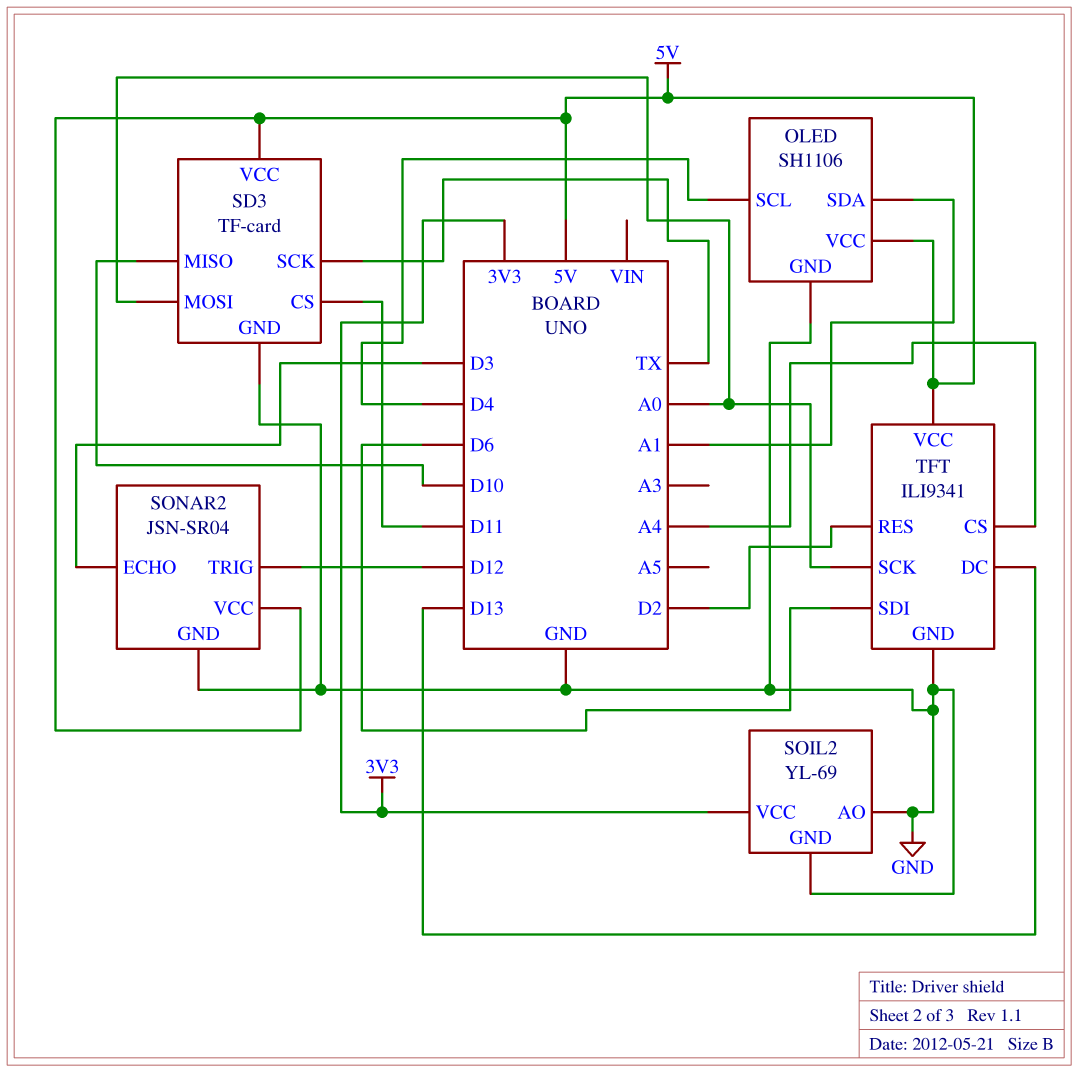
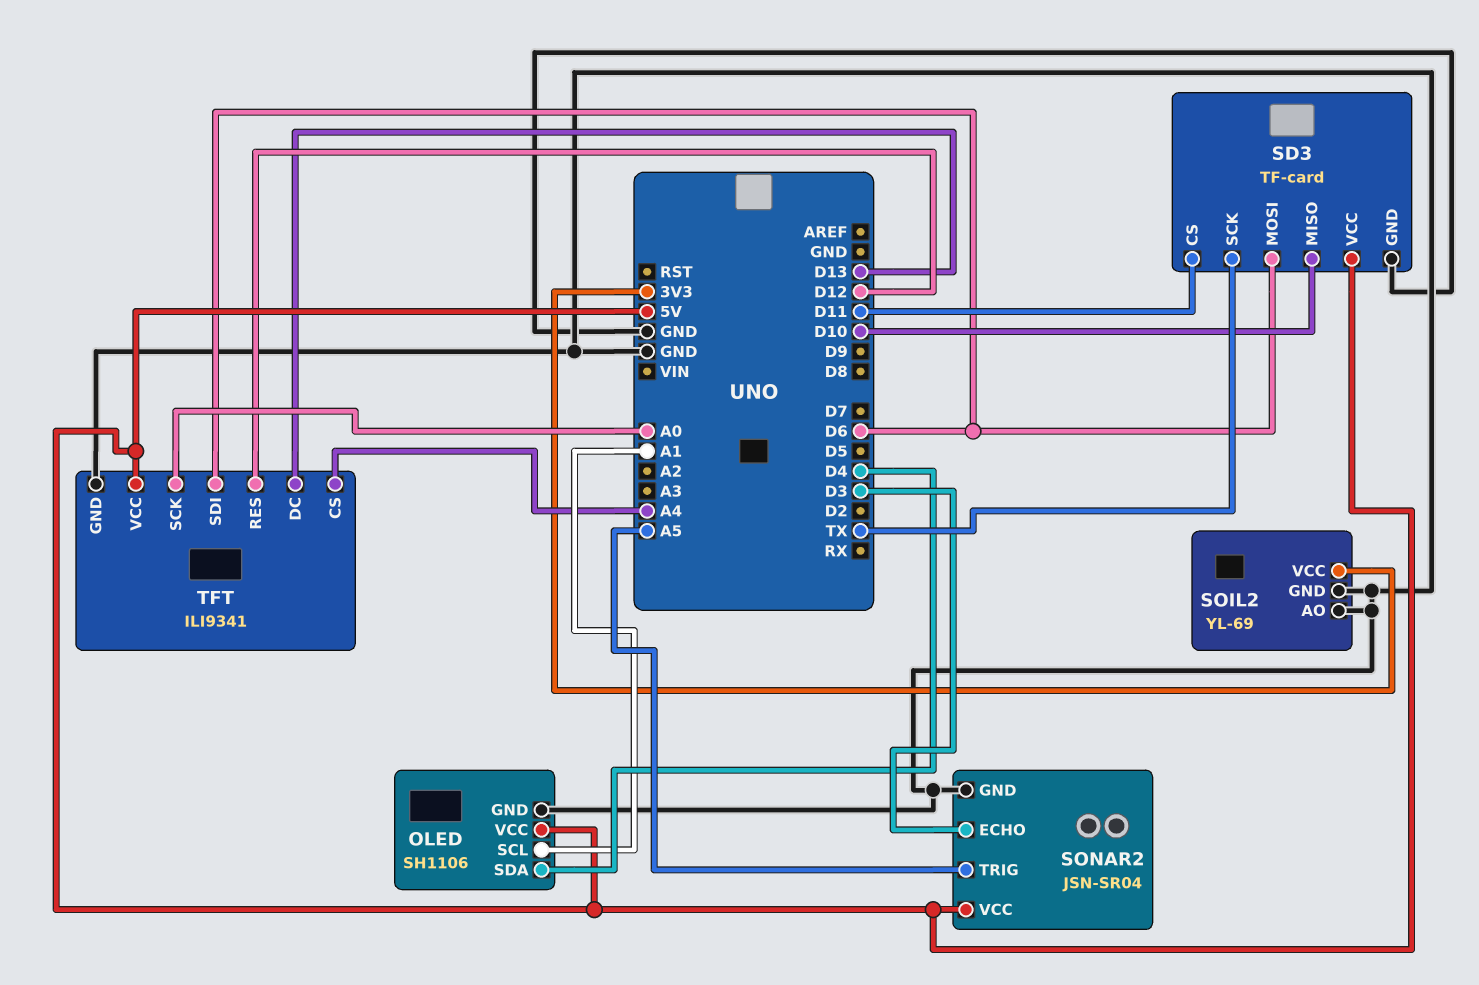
OLED pin SCL: D4 -> A1
OLED pin SDA: A1 -> D4
SD3 pin MOSI: A0 -> D6
SONAR2 pin TRIG: D12 -> A5
TFT pin RES: D2 -> D12

